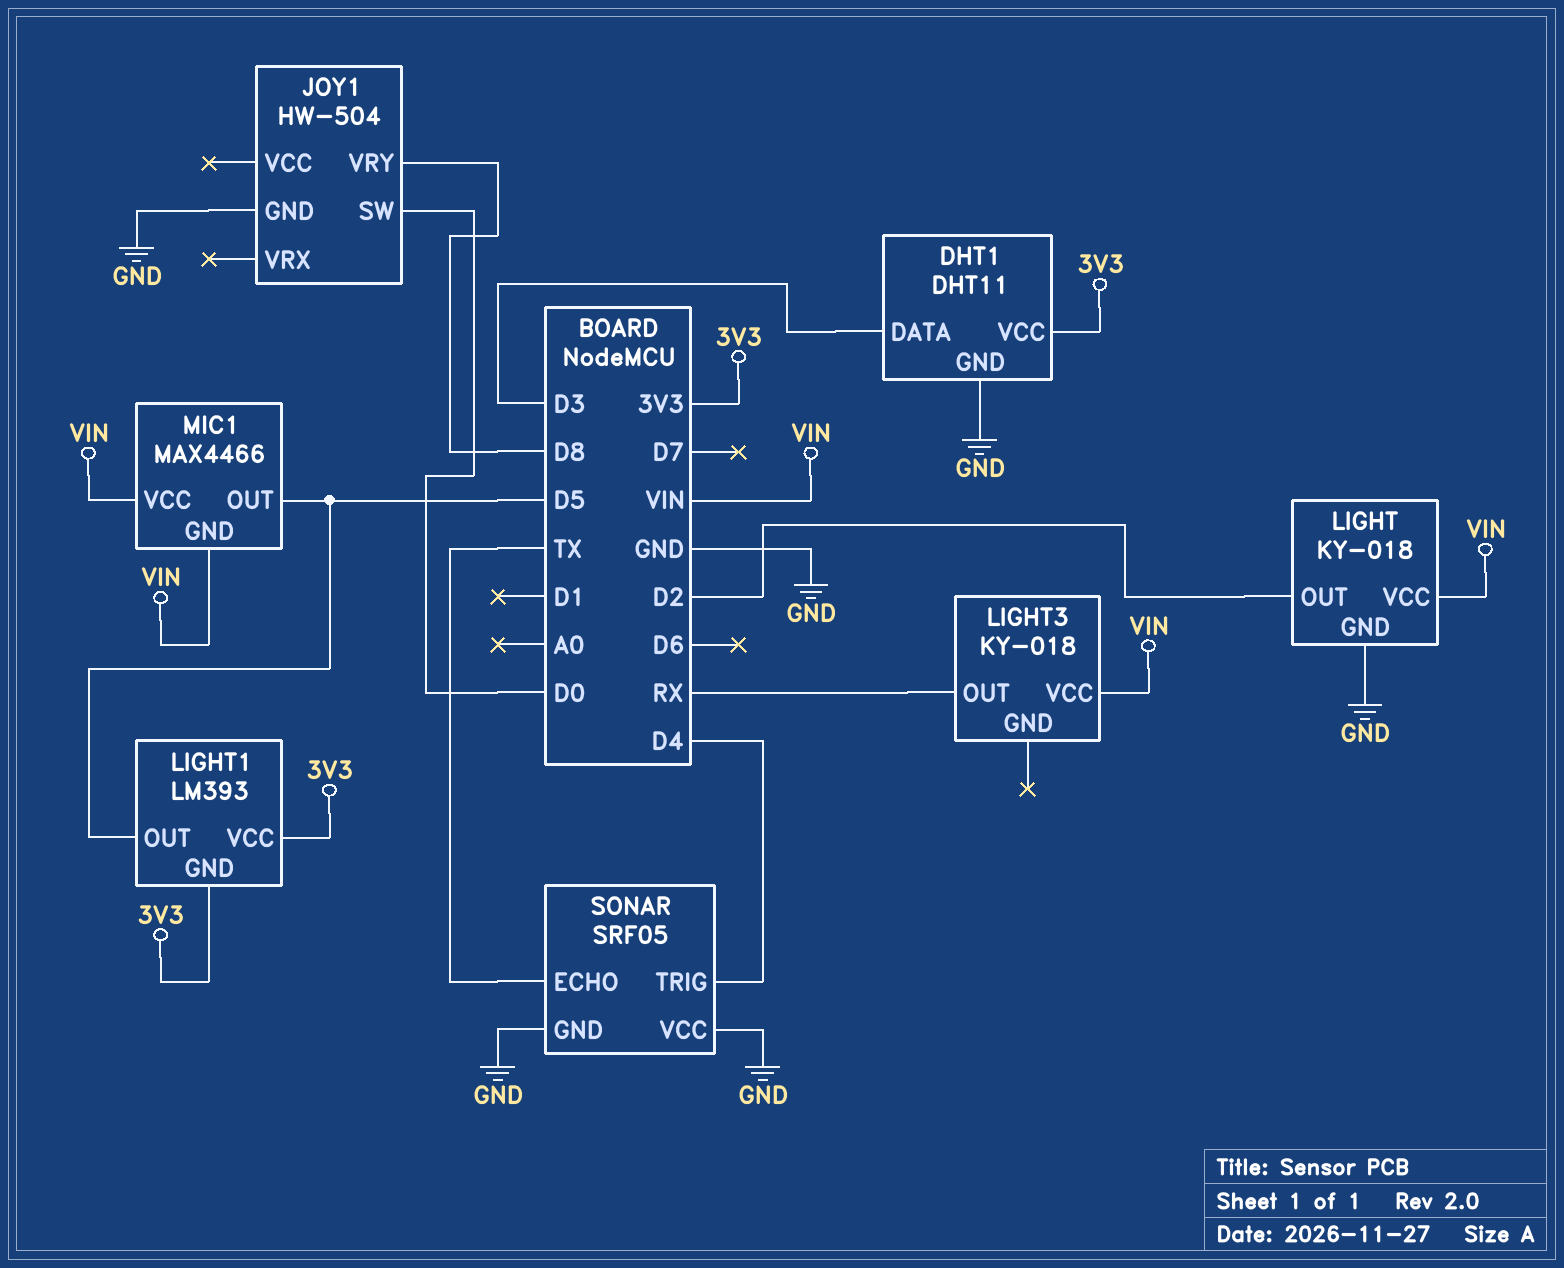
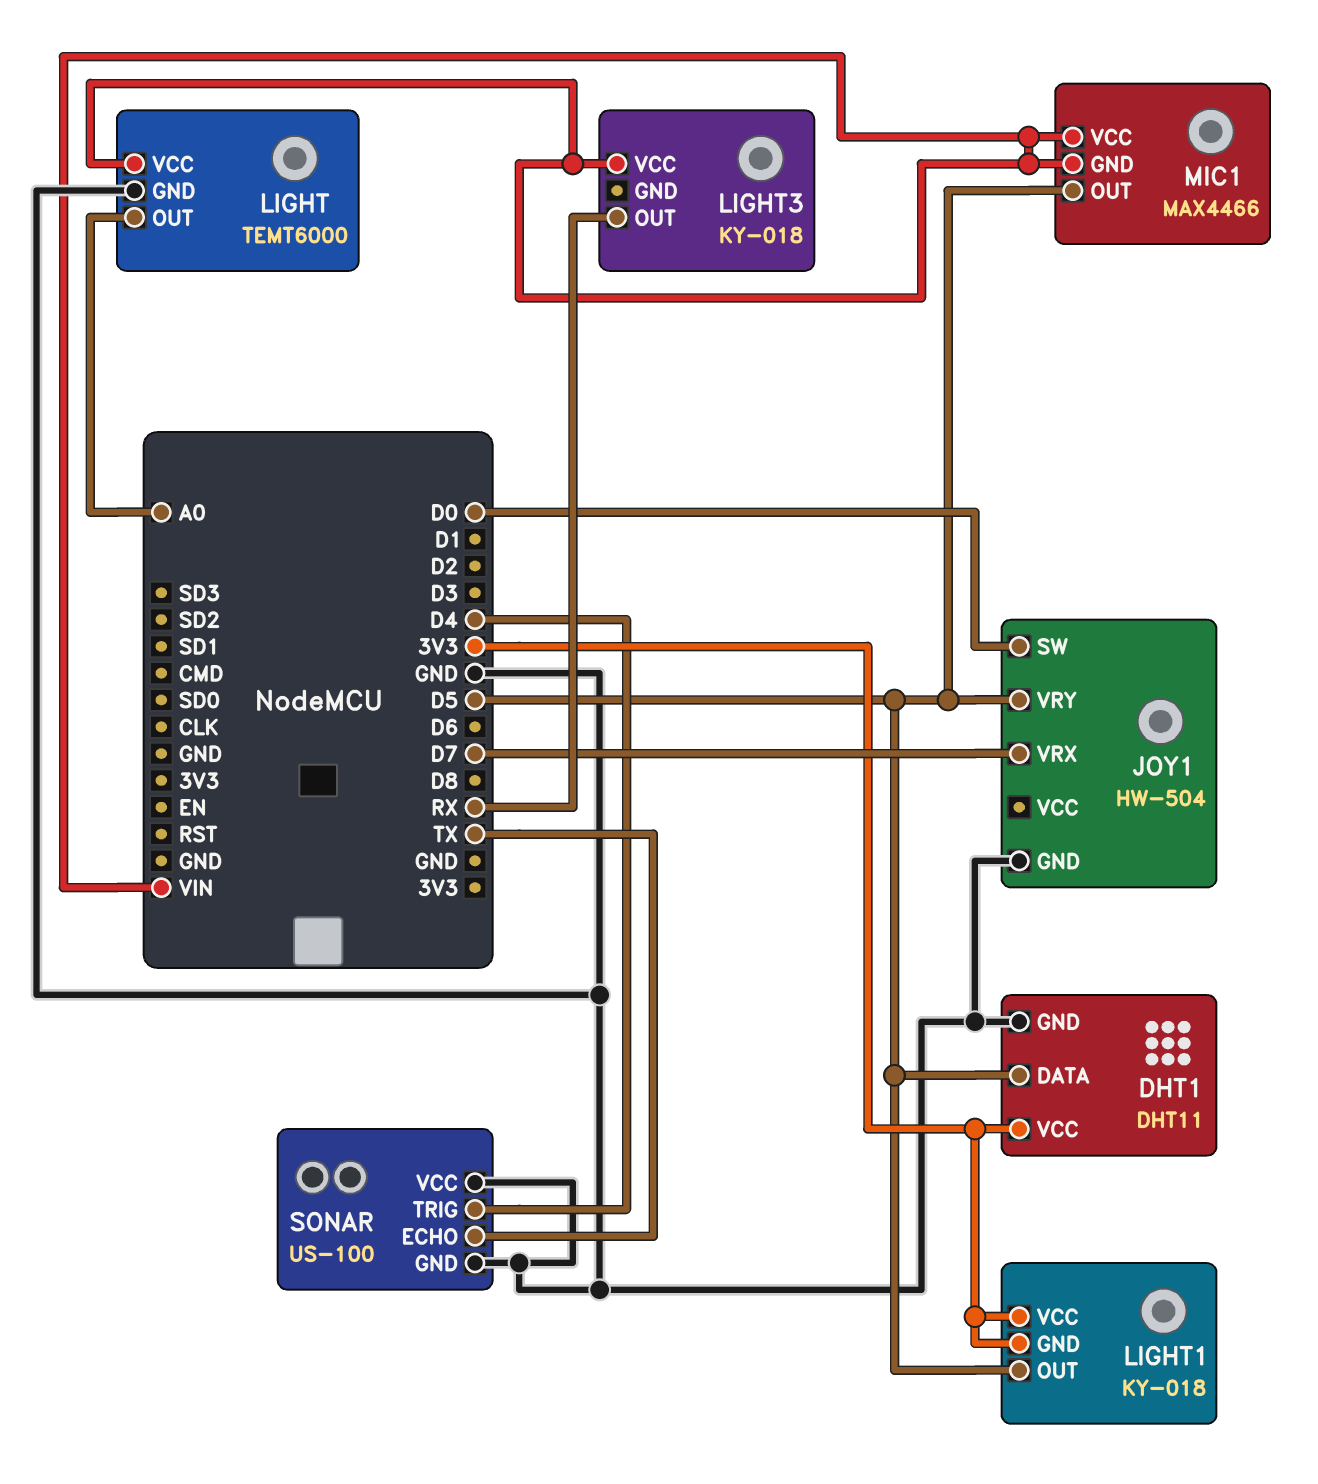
DHT1 pin DATA: D3 -> D5
JOY1 pin VRX: none -> D7
JOY1 pin VRY: D8 -> D5
LIGHT: KY-018 -> TEMT6000
LIGHT pin OUT: D2 -> A0
LIGHT1: LM393 -> KY-018
SONAR: SRF05 -> US-100

